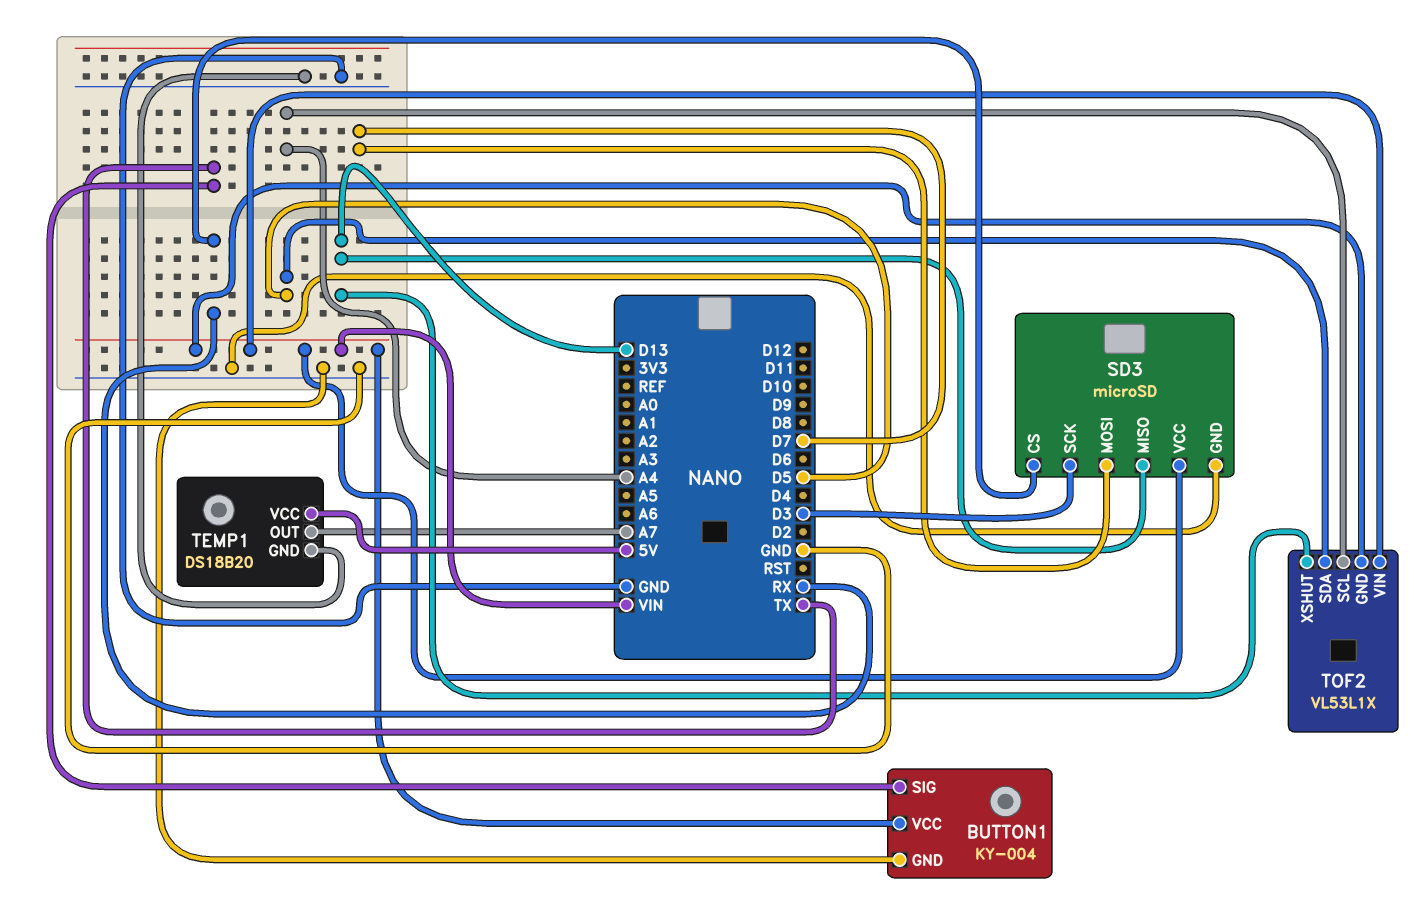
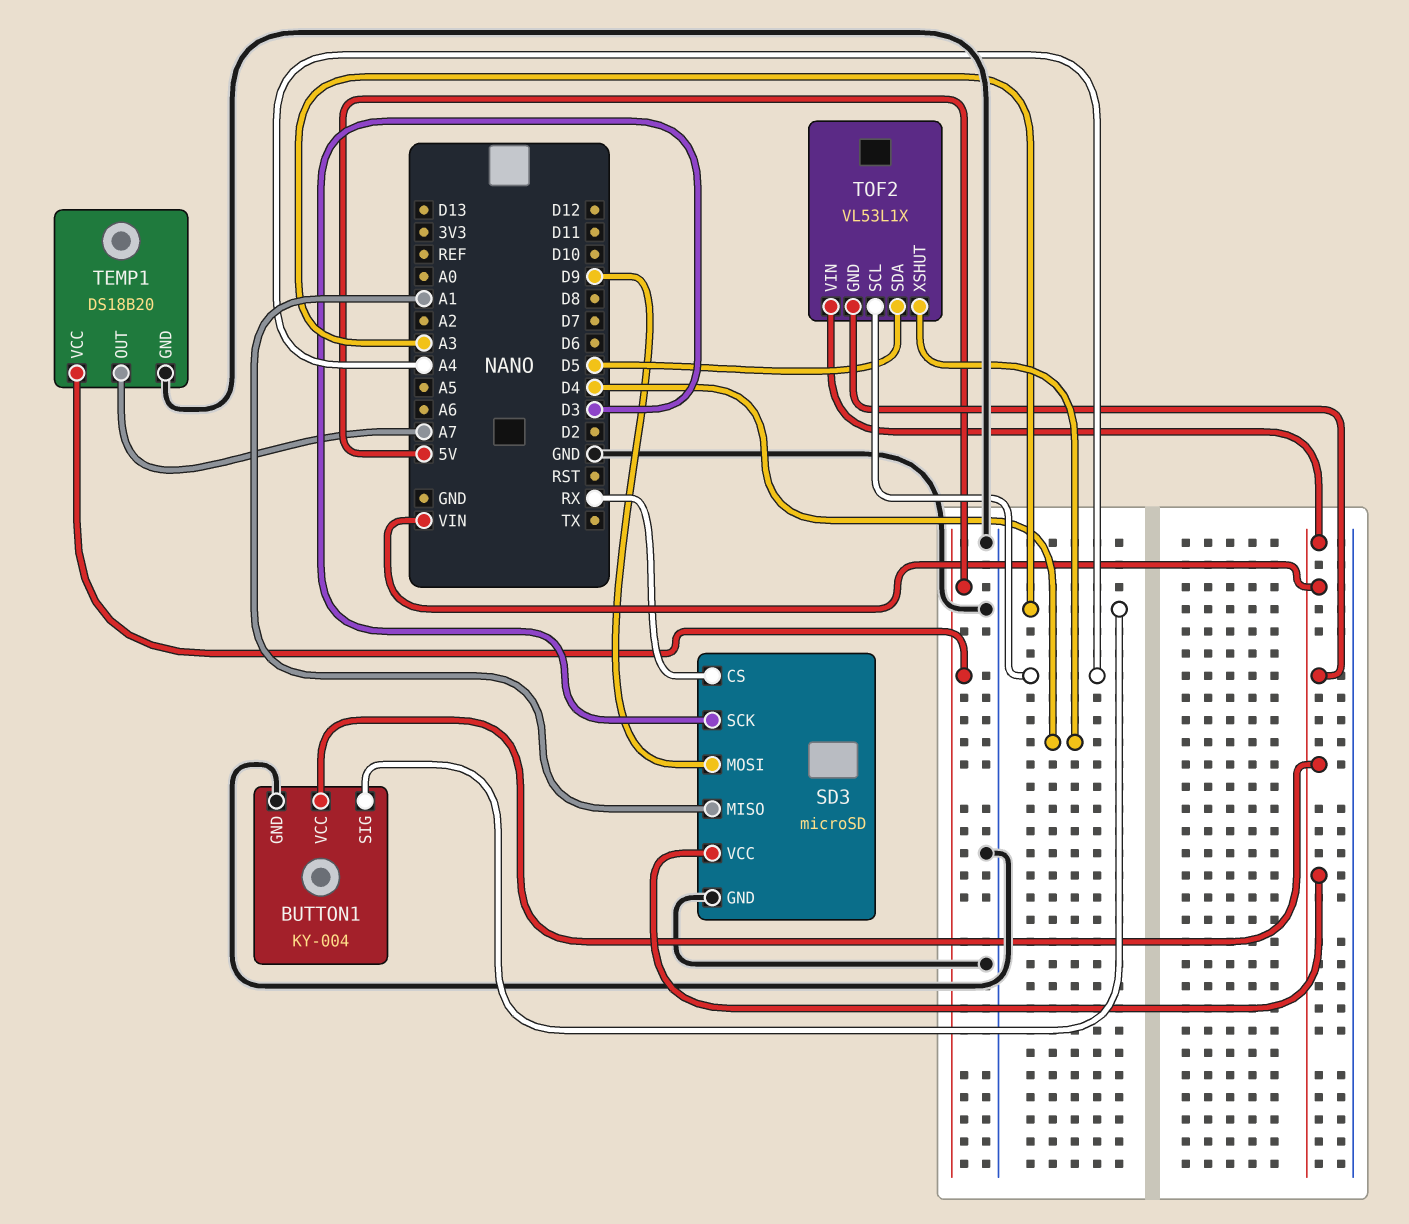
BUTTON1 pin SIG: TX -> A3
SD3 pin MISO: D13 -> A1
SD3 pin MOSI: D7 -> D9
TOF2 pin XSHUT: D13 -> D4

